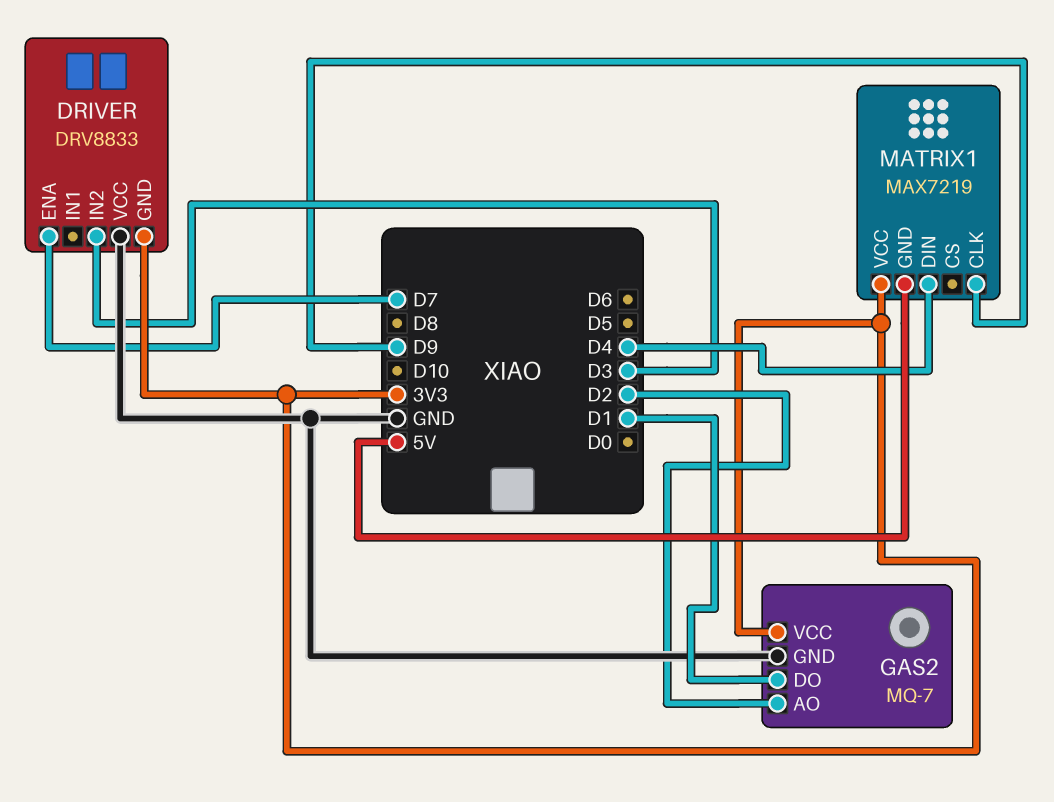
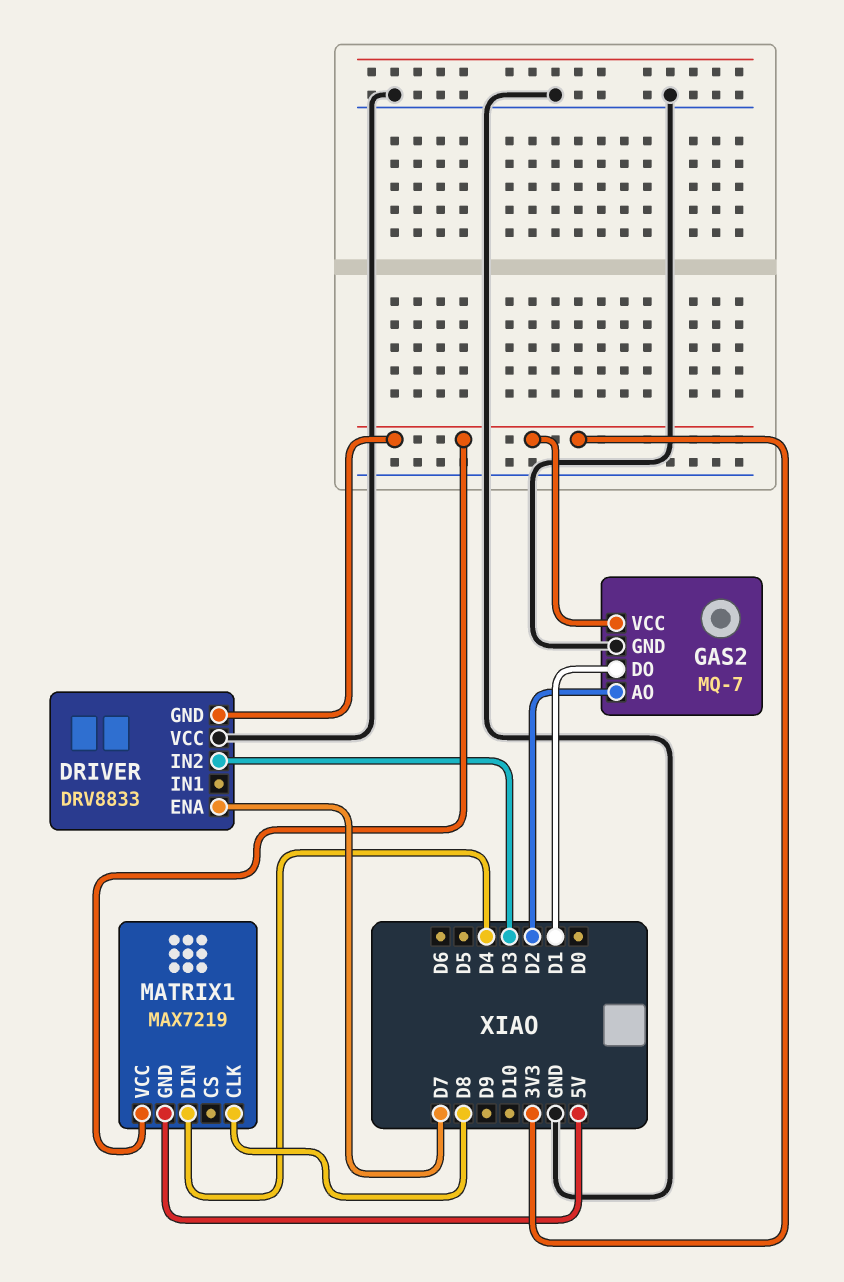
MATRIX1 pin CLK: D9 -> D8

